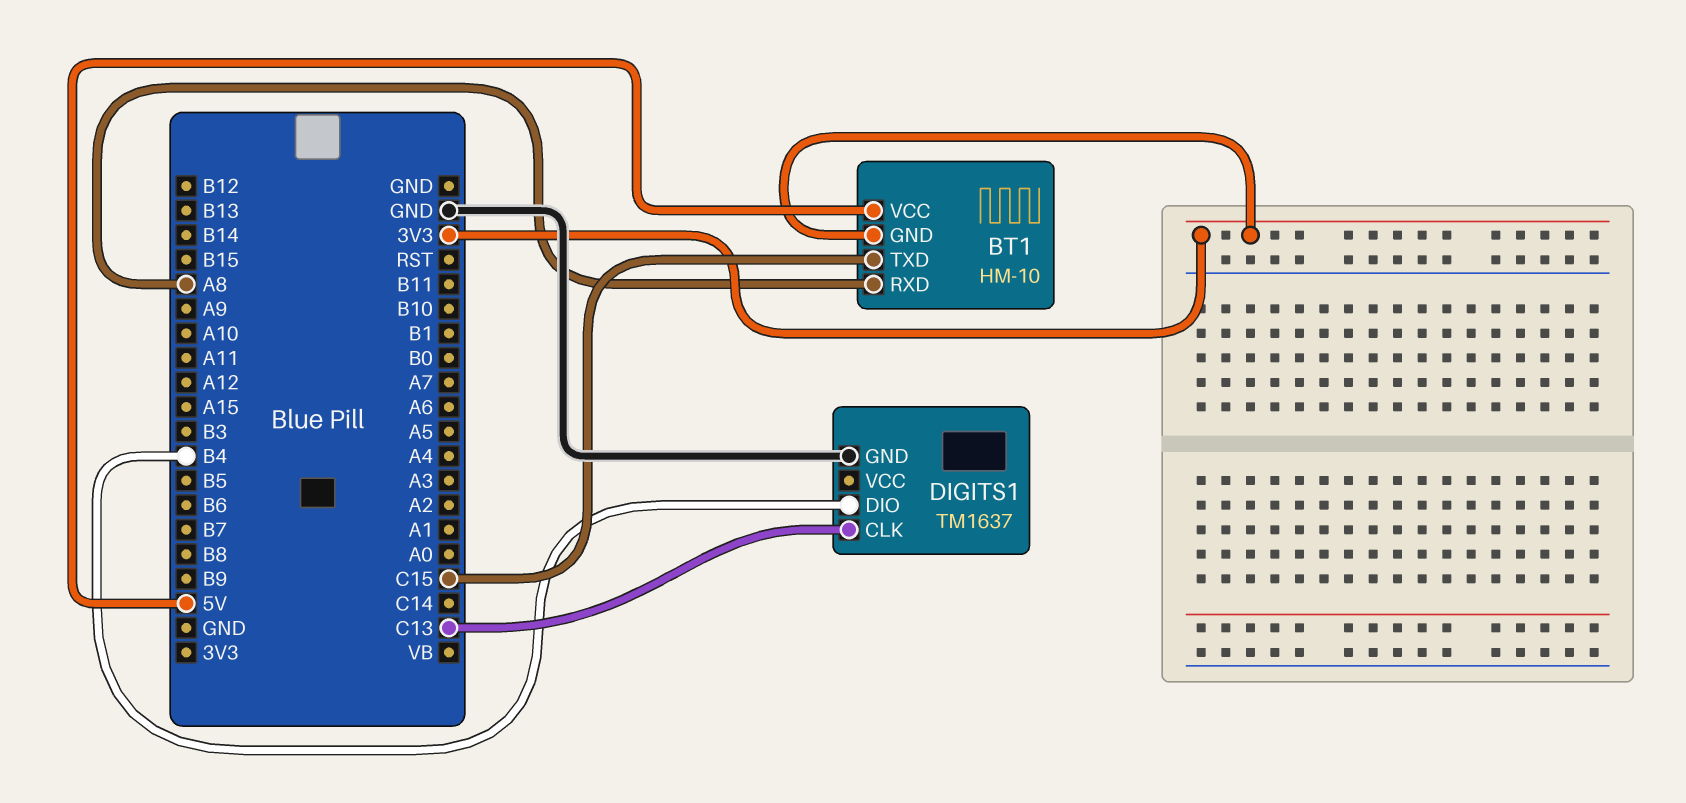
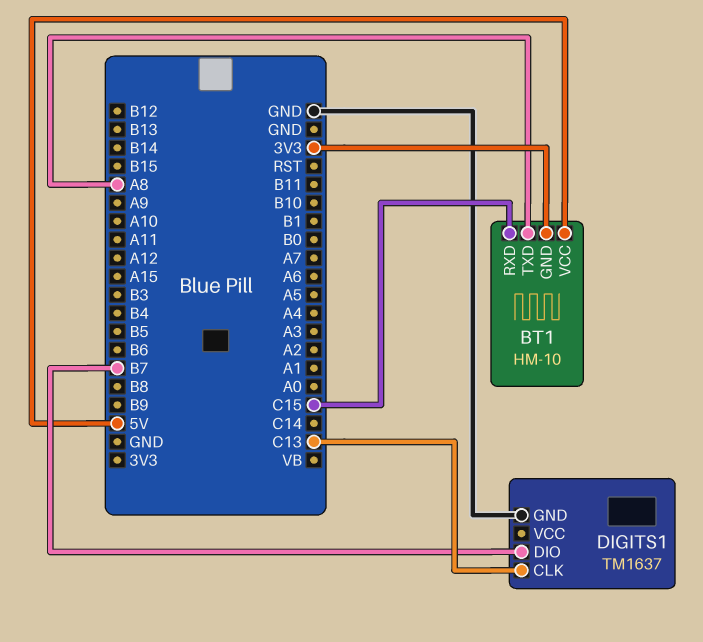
BT1 pin RXD: A8 -> C15
BT1 pin TXD: C15 -> A8
DIGITS1 pin DIO: B4 -> B7

